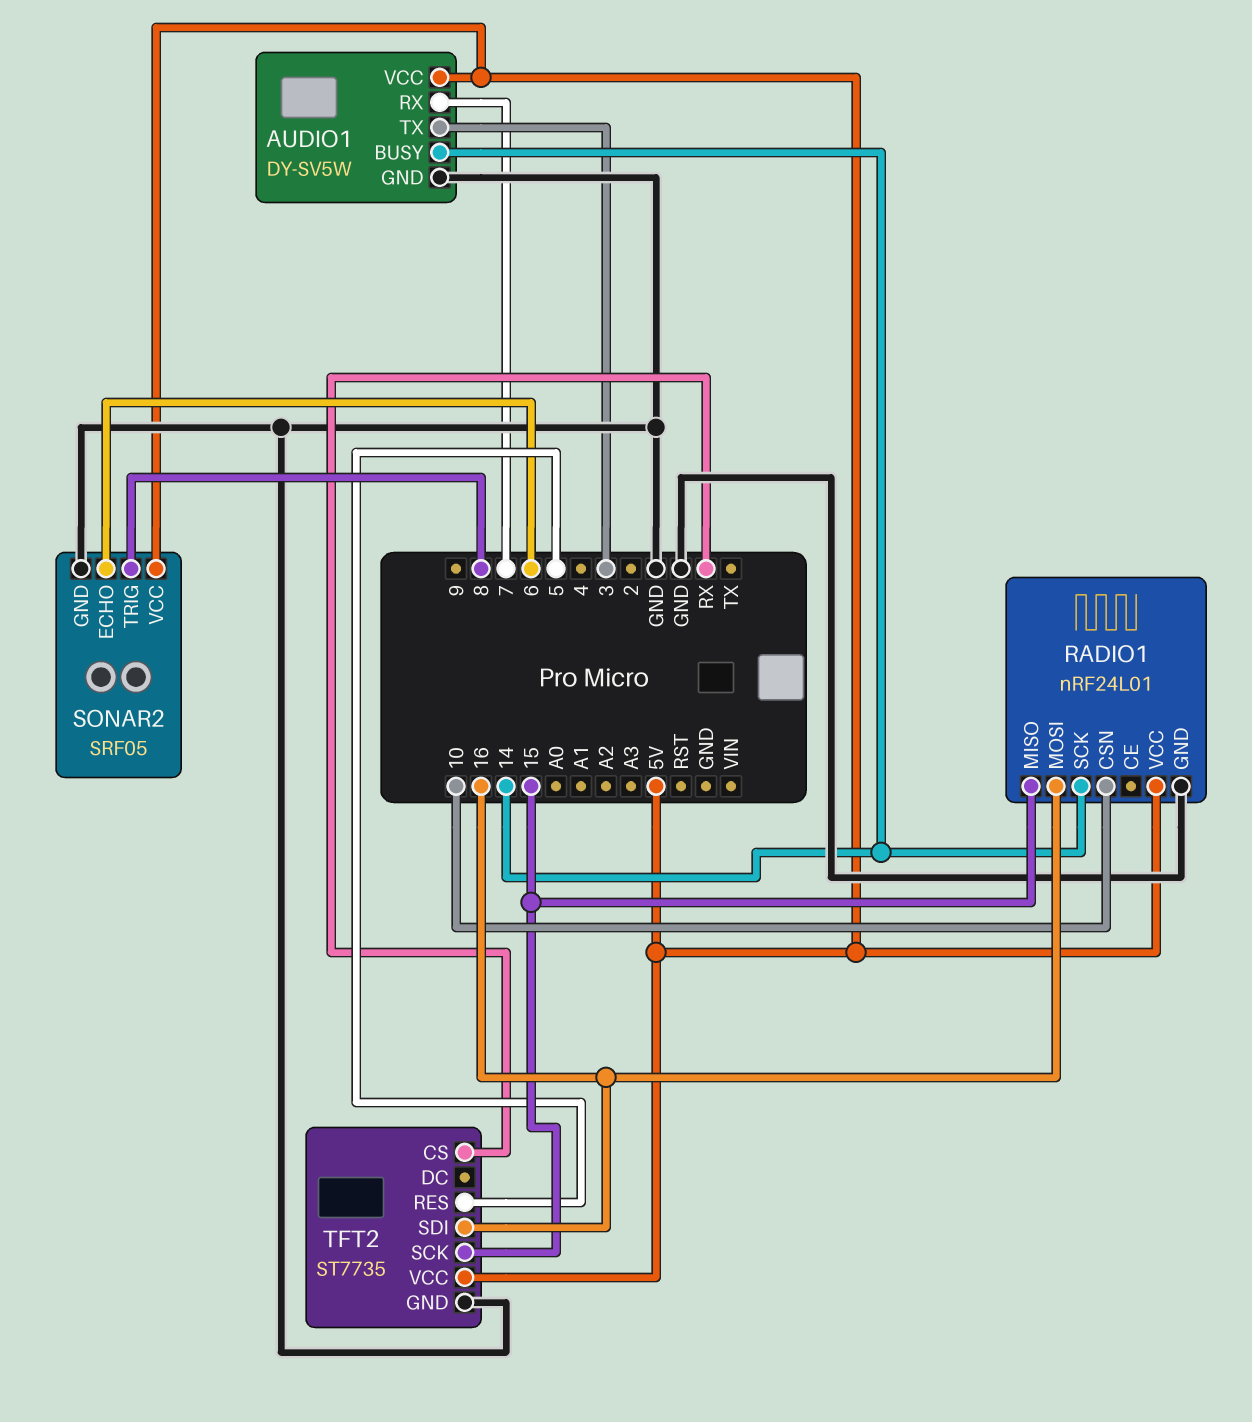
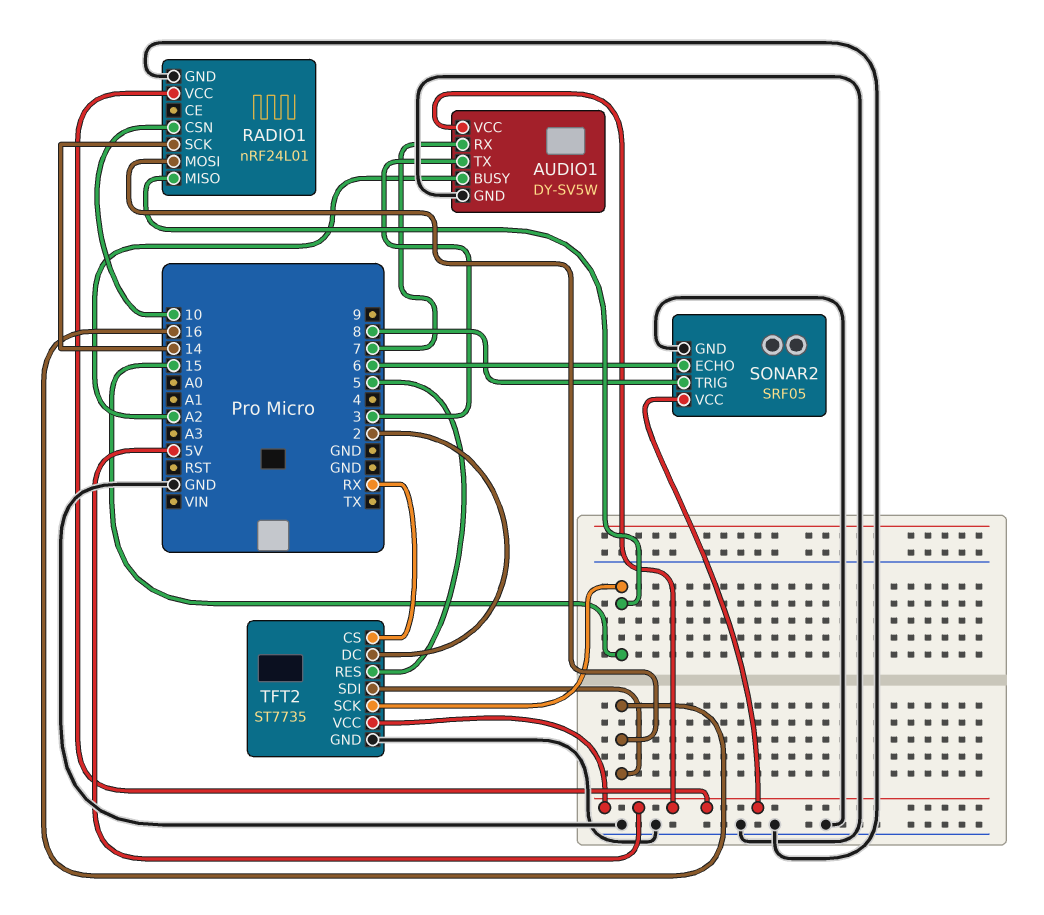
AUDIO1 pin BUSY: 14 -> A2
TFT2 pin DC: none -> 2

